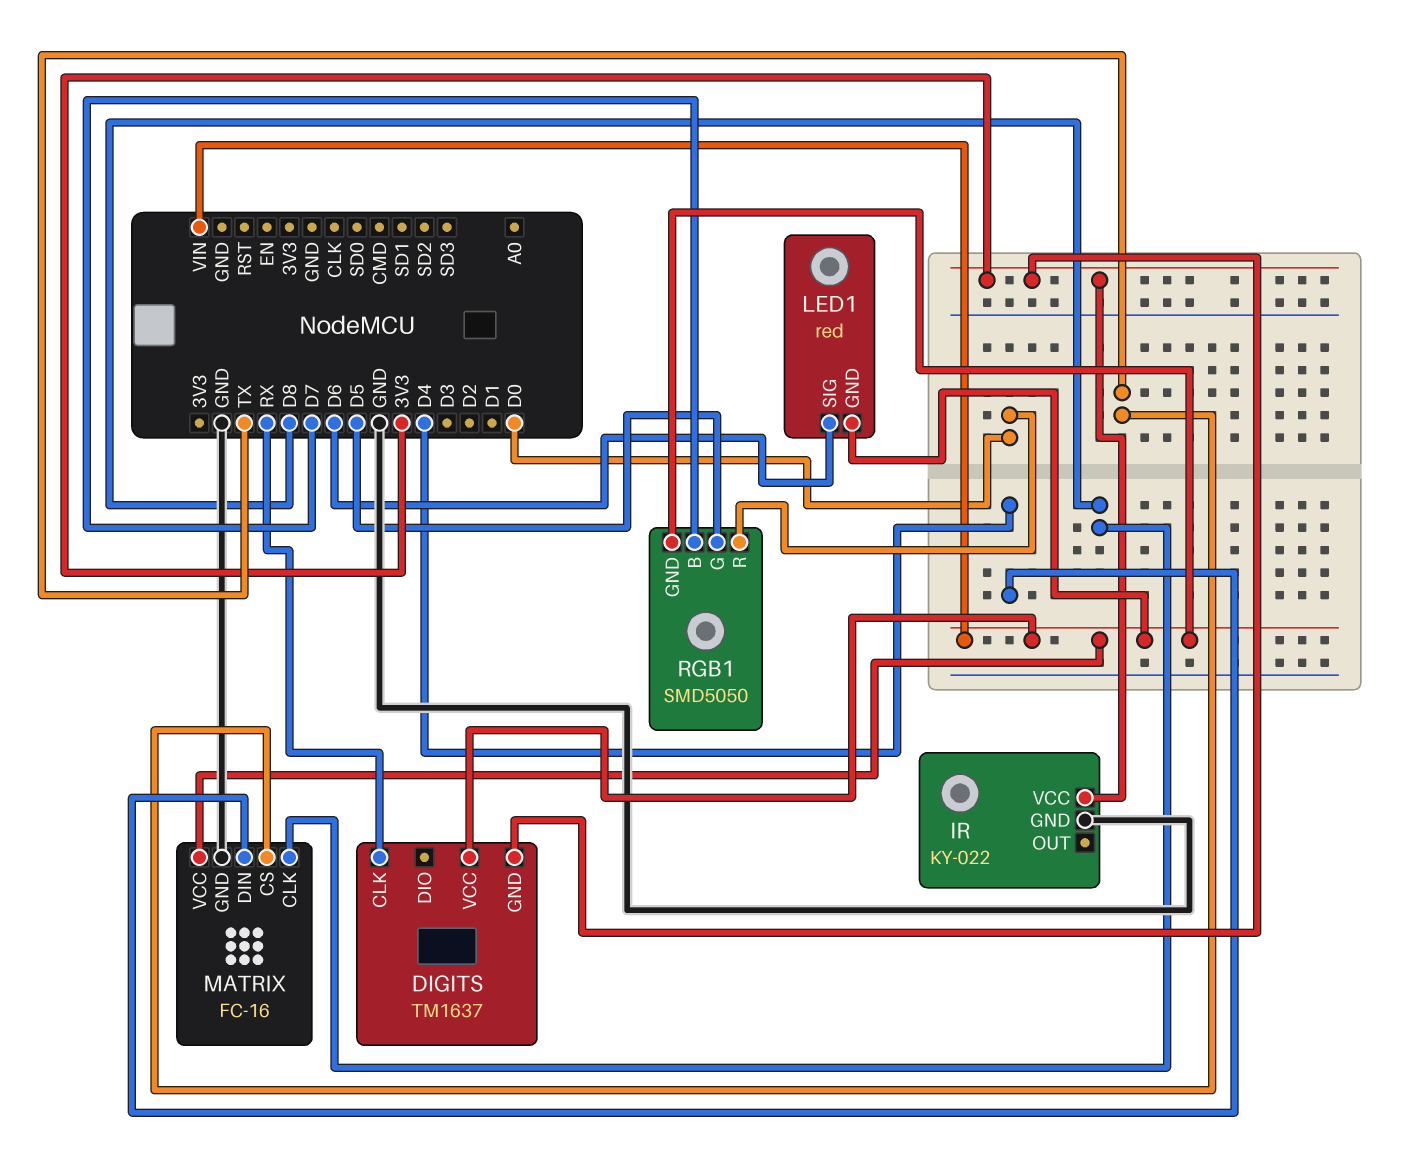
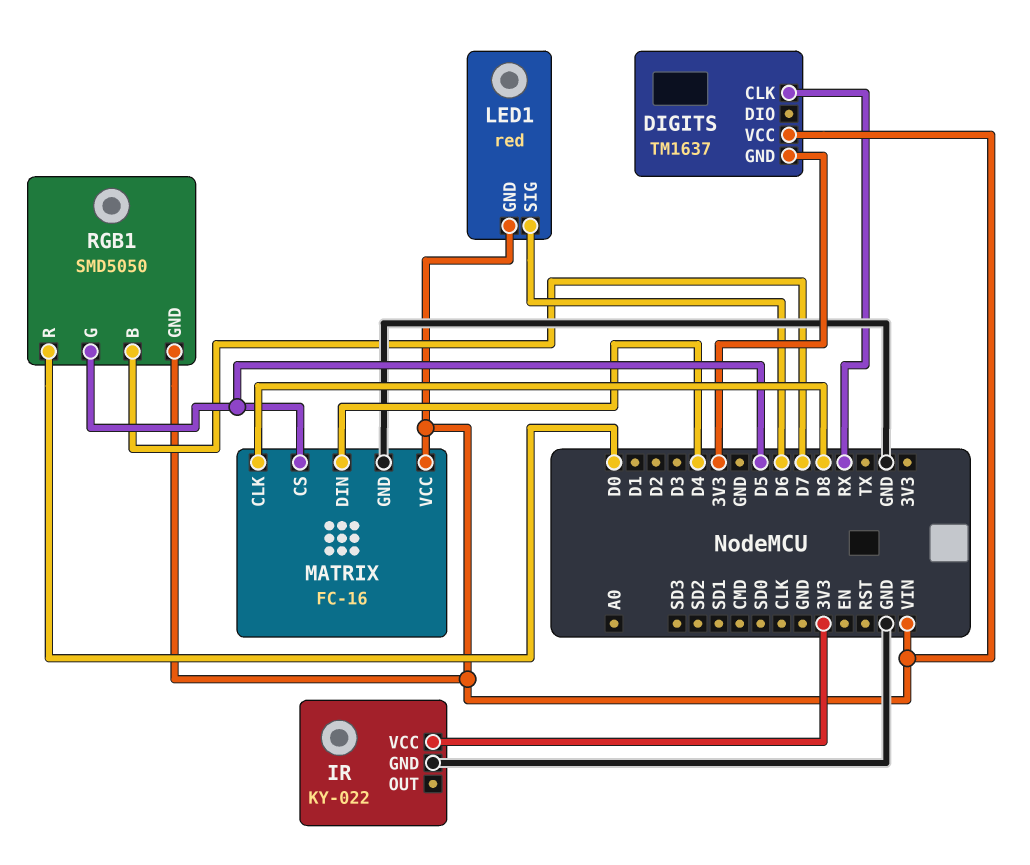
MATRIX pin CS: TX -> D5

